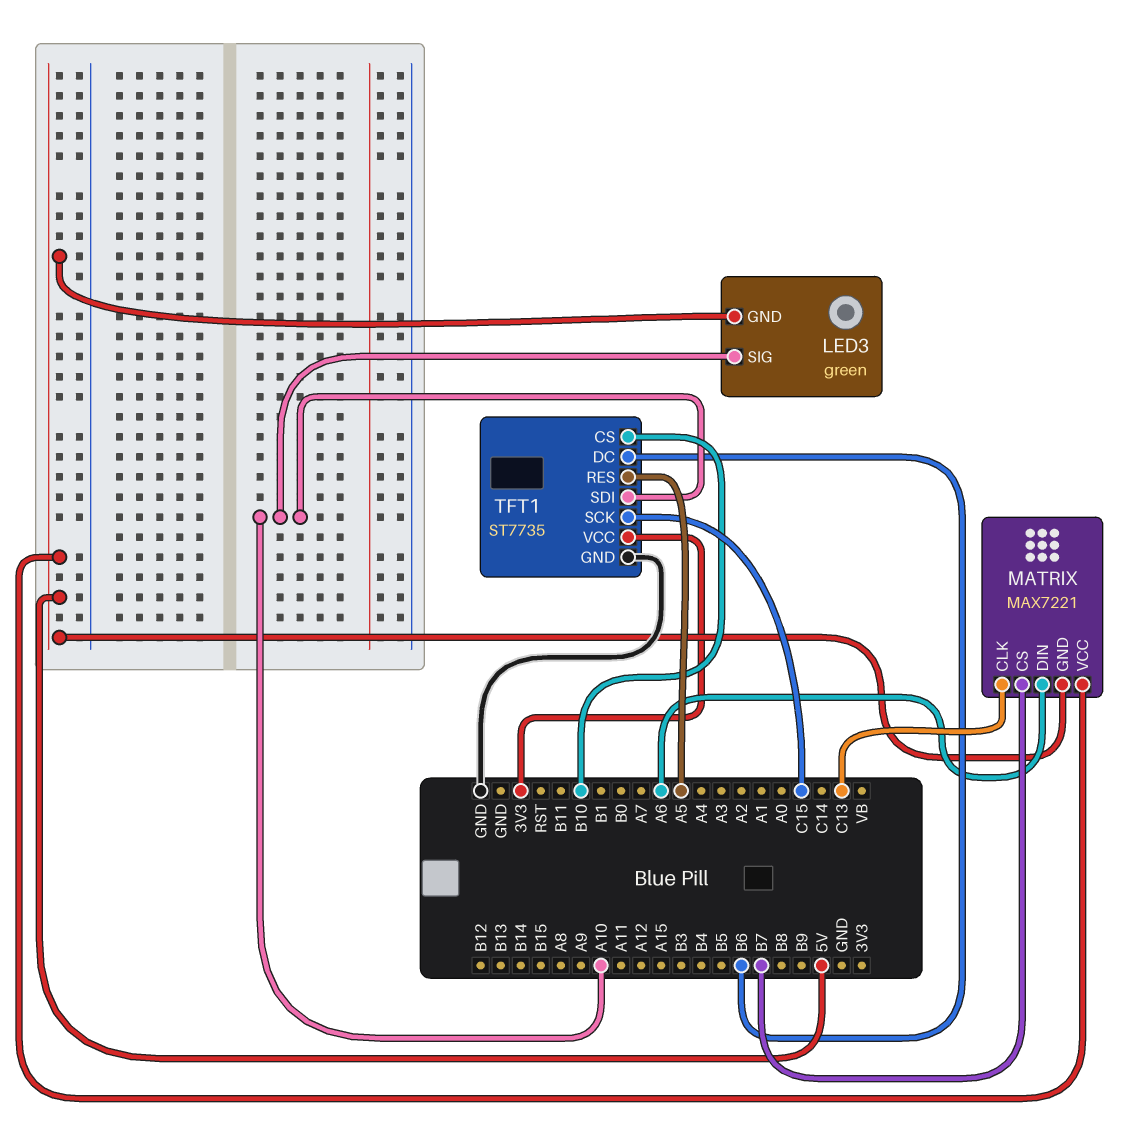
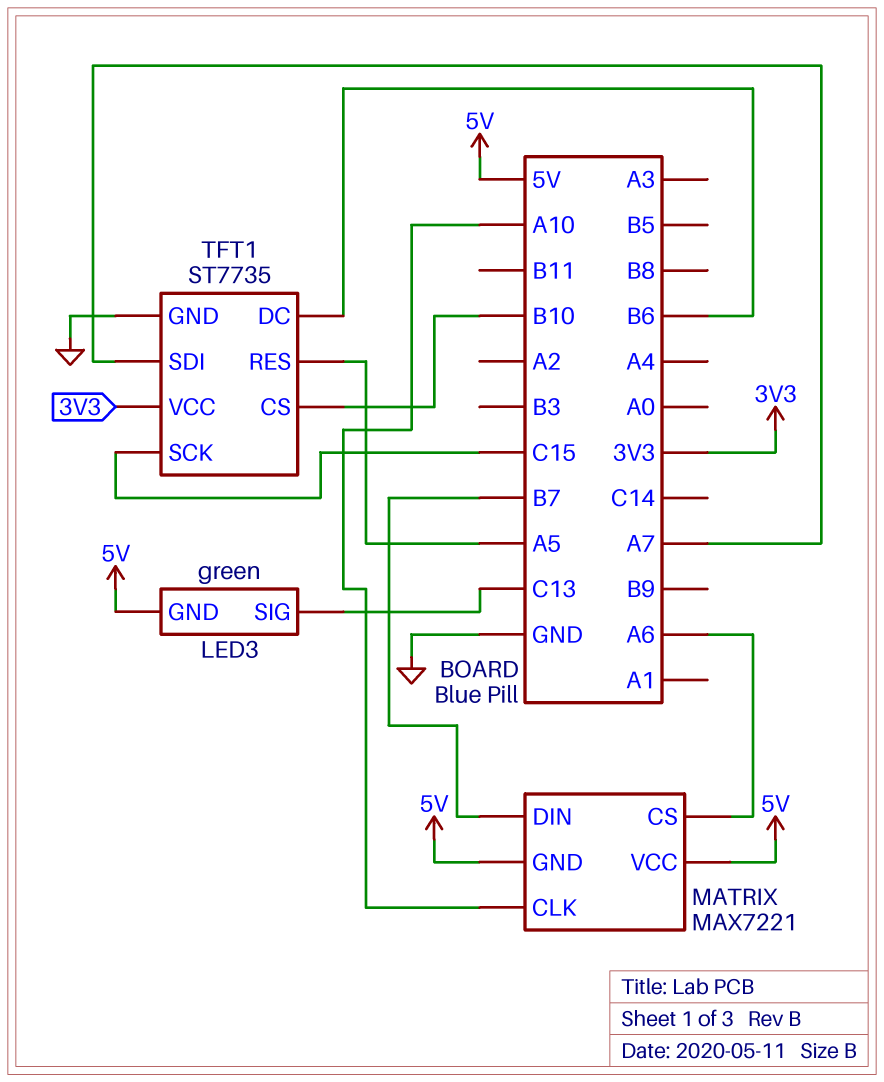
LED3 pin SIG: A10 -> C13
MATRIX pin CLK: C13 -> A10
MATRIX pin CS: B7 -> A6
MATRIX pin DIN: A6 -> B7
TFT1 pin SDI: A10 -> A7

